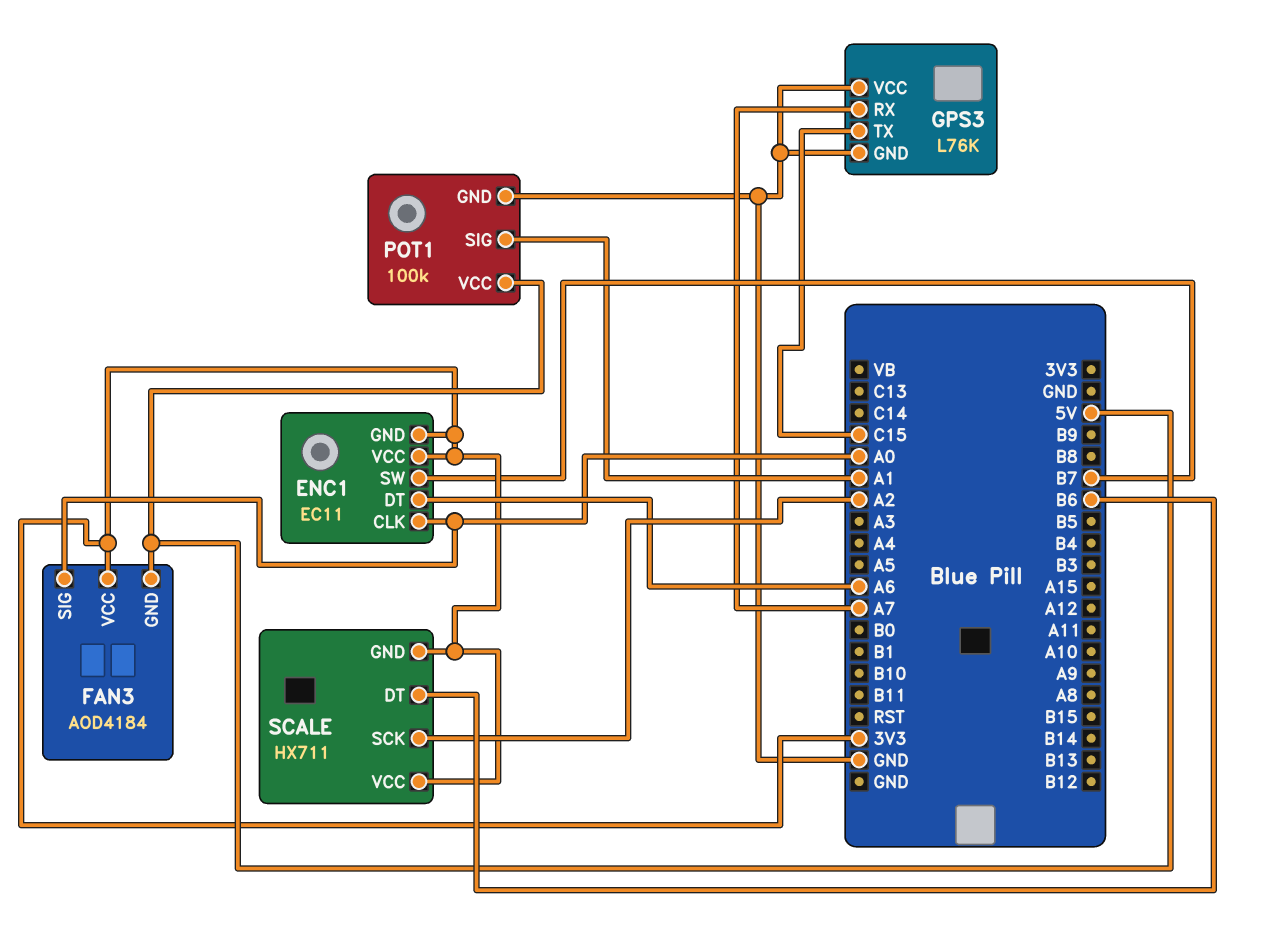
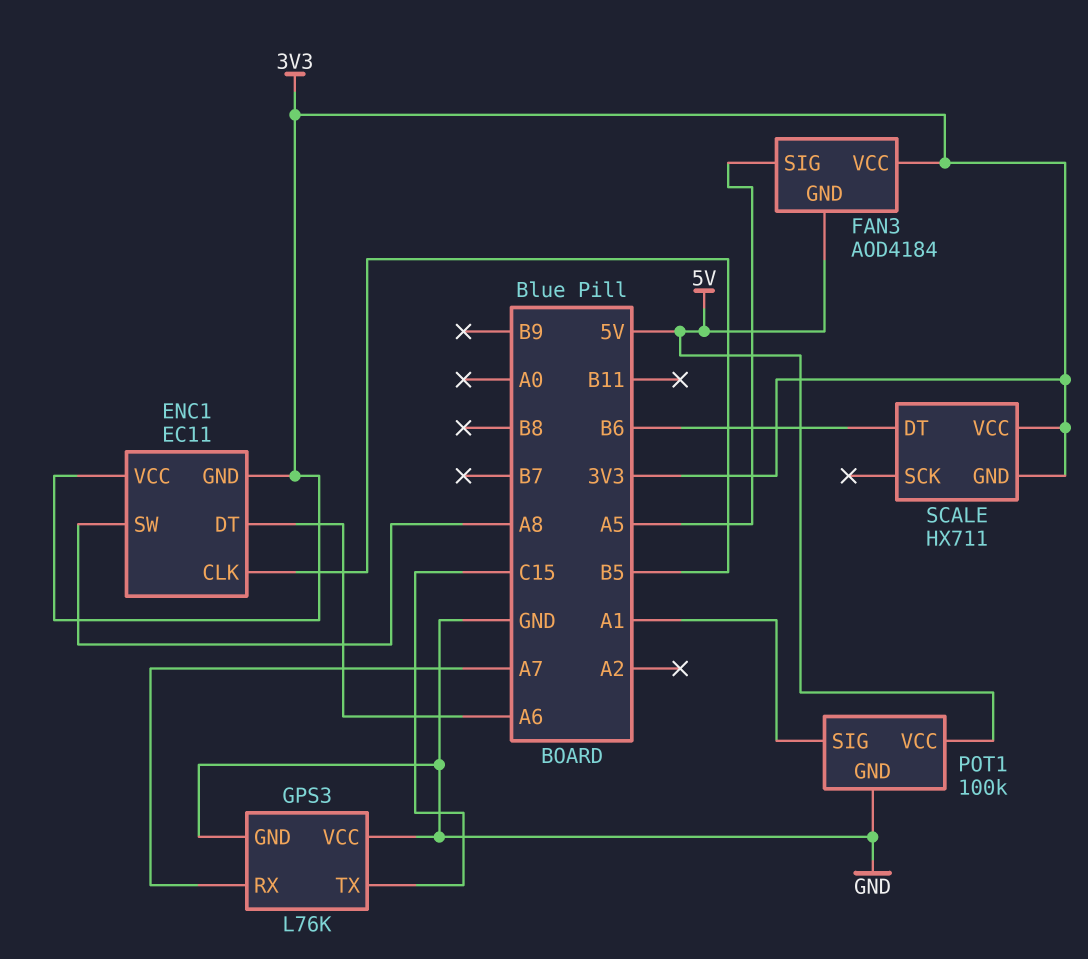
ENC1 pin CLK: A0 -> B5
ENC1 pin SW: B7 -> A8
FAN3 pin SIG: A0 -> A5
SCALE pin SCK: A2 -> none

